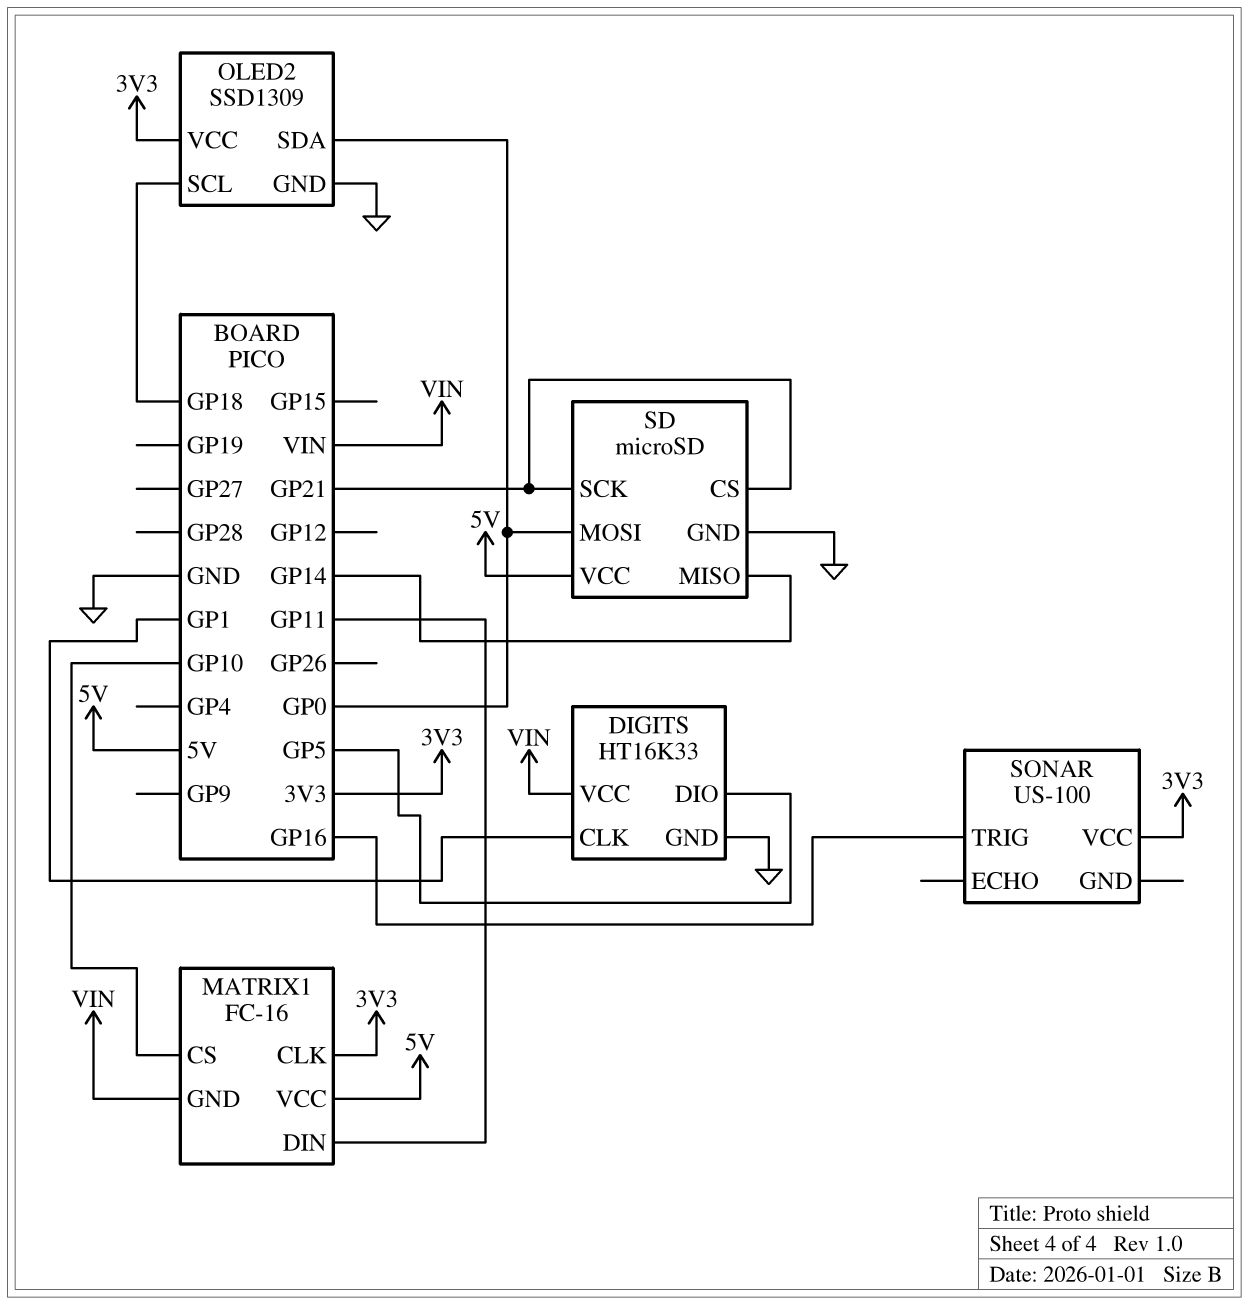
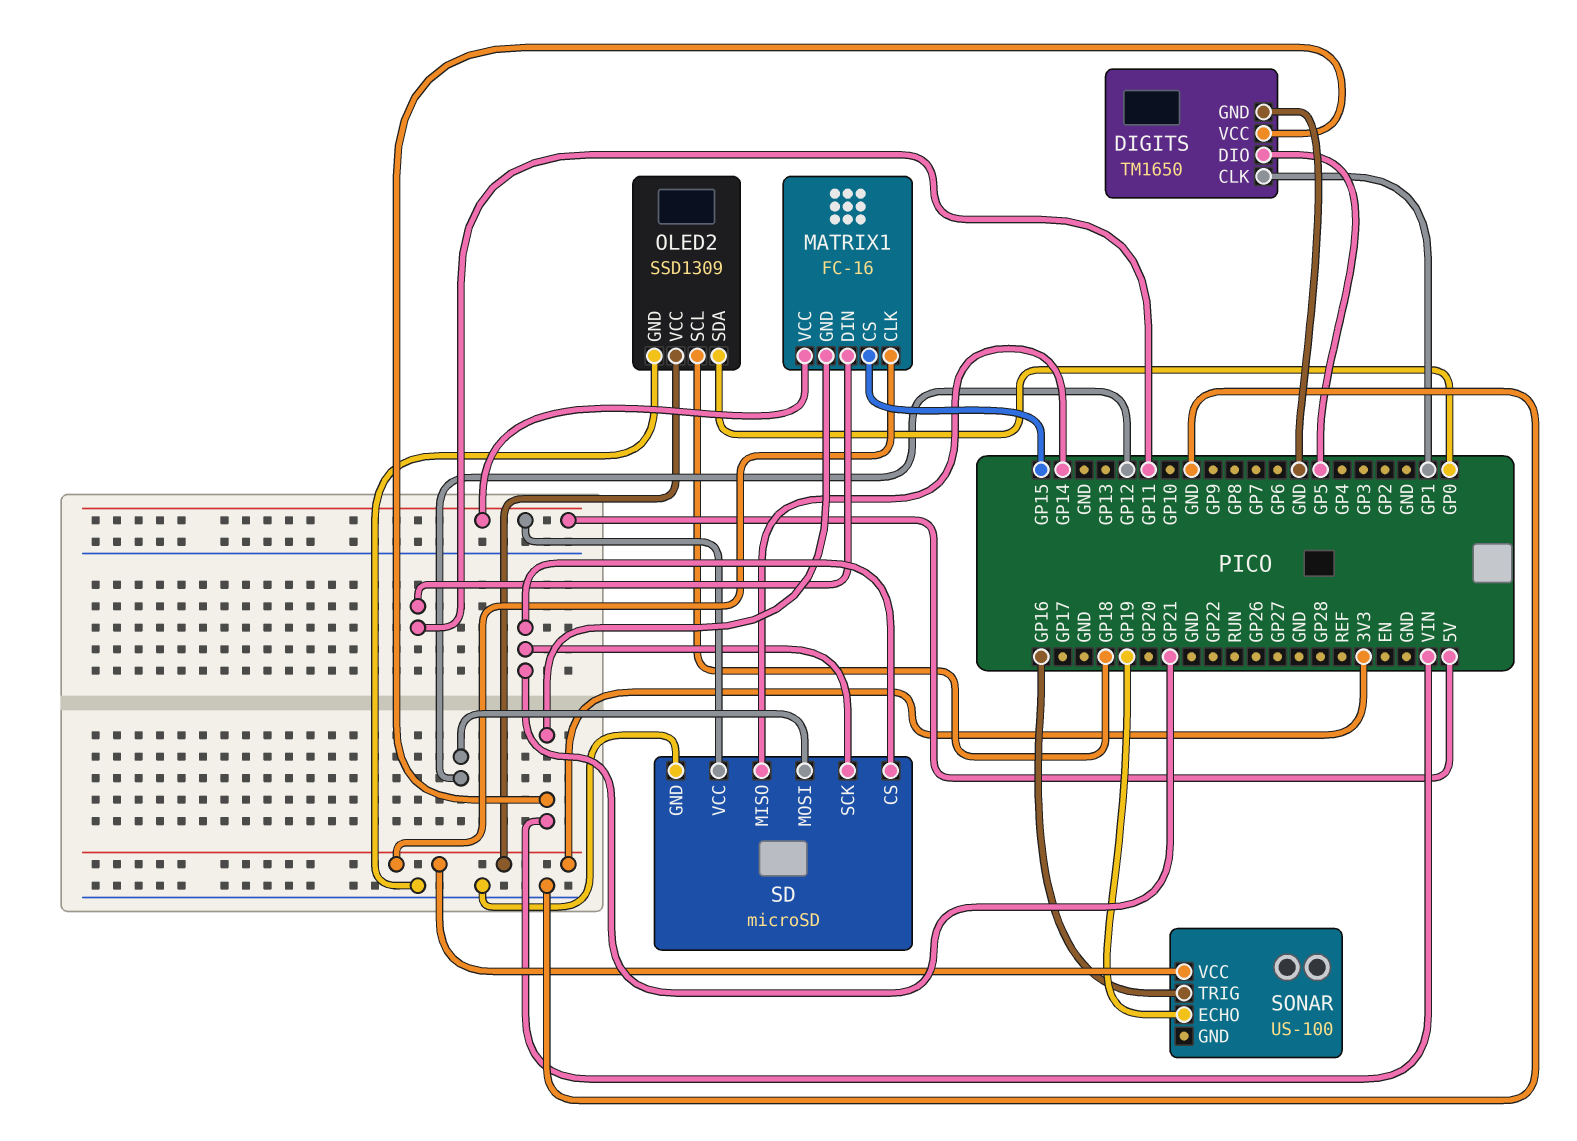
DIGITS: HT16K33 -> TM1650
MATRIX1 pin CS: GP10 -> GP15
SD pin MOSI: GP0 -> GP12
SONAR pin ECHO: none -> GP19

